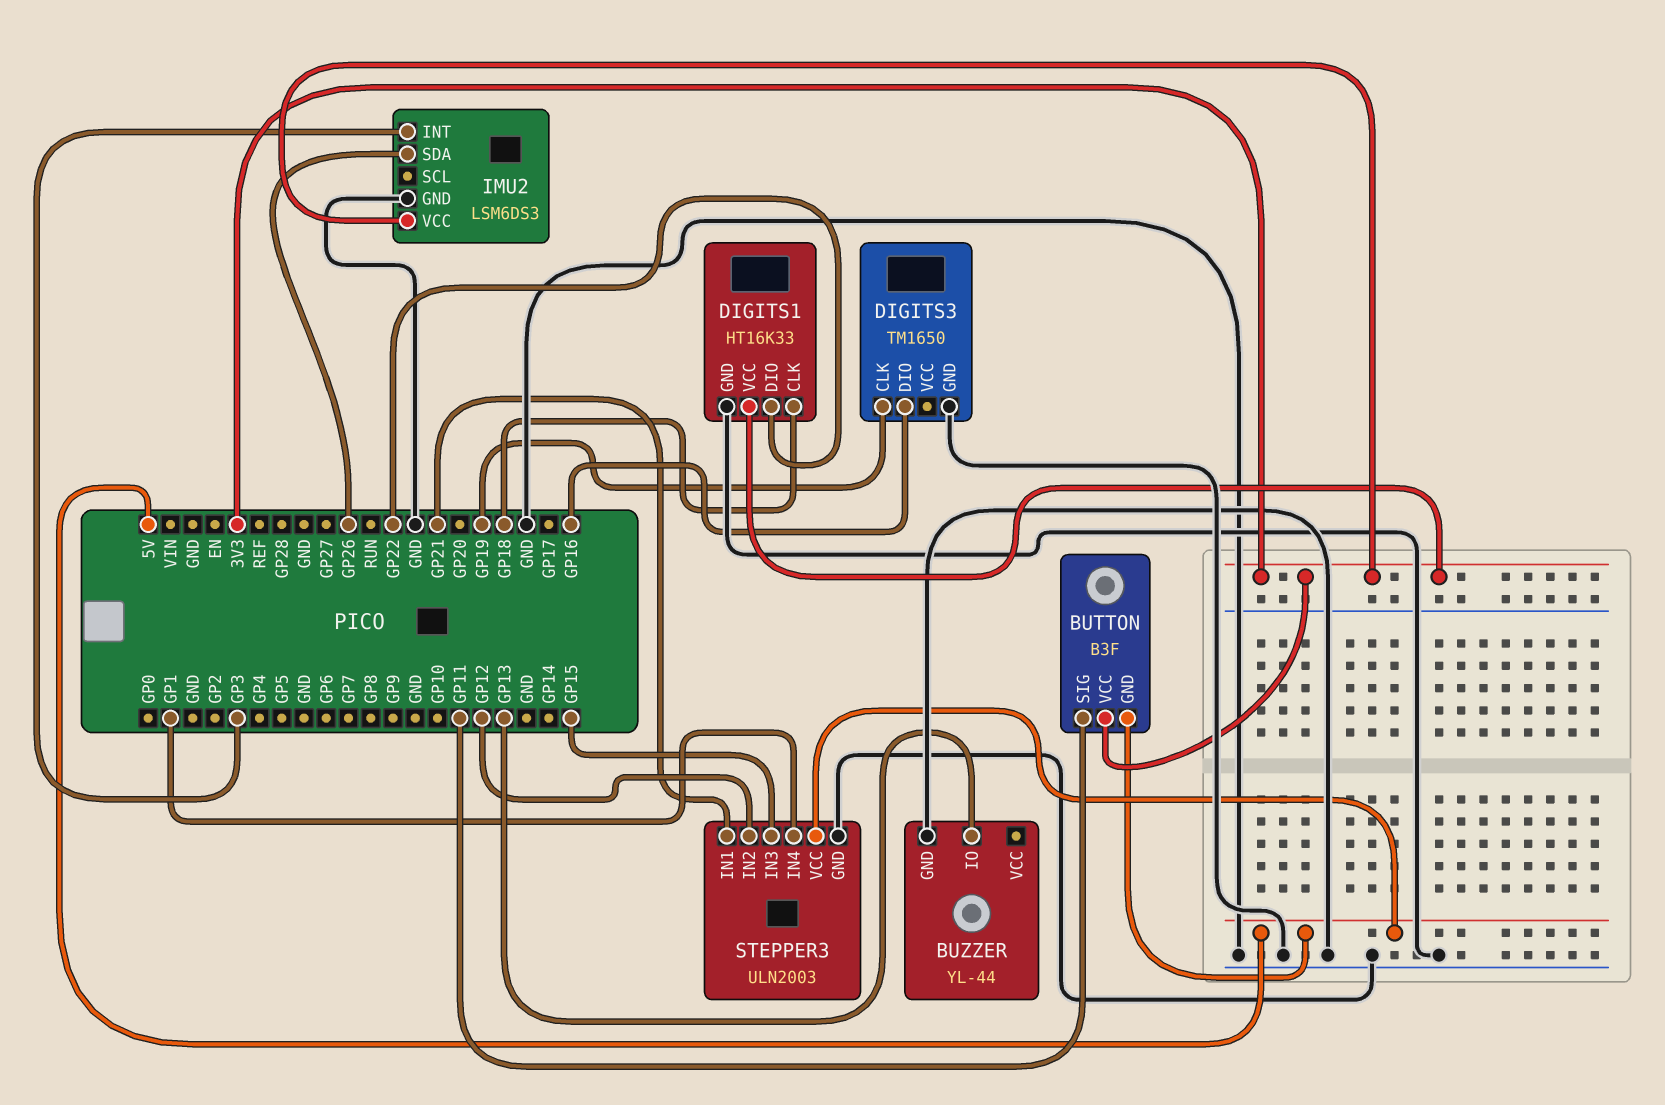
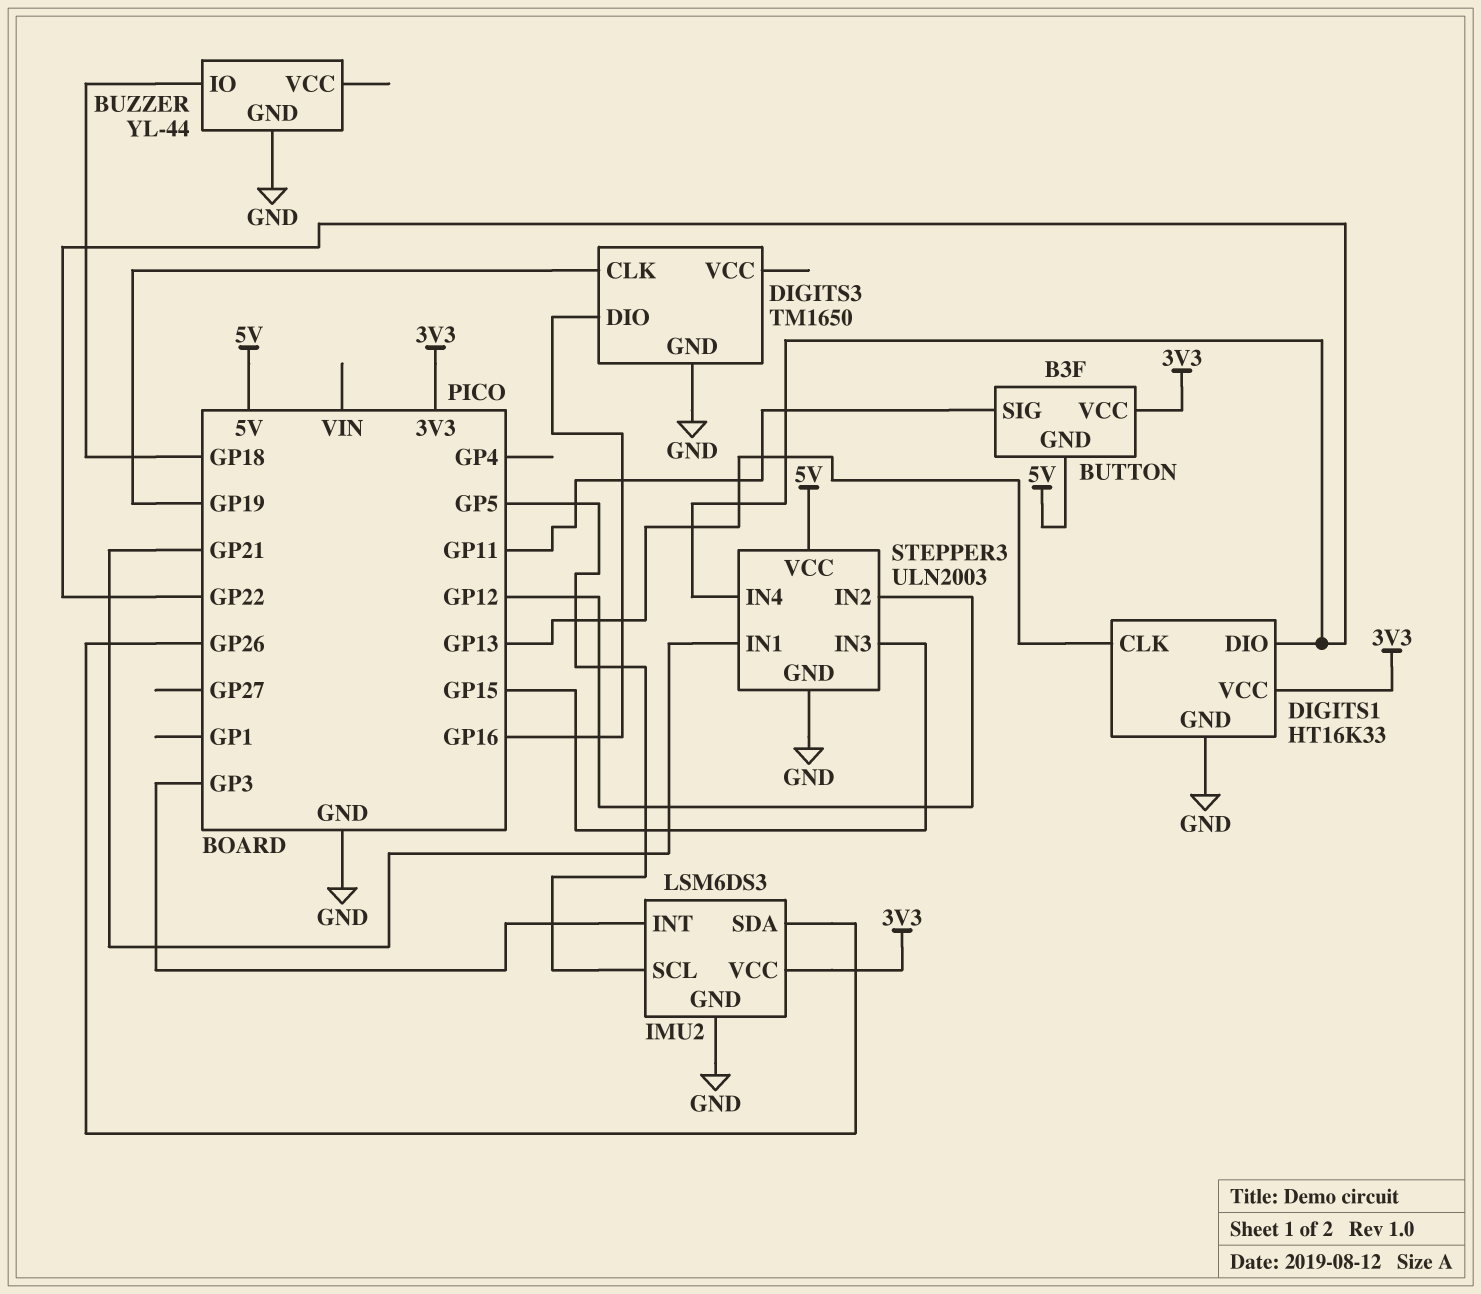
BUZZER pin IO: GP13 -> GP18
DIGITS1 pin CLK: GP18 -> GP13
IMU2 pin SCL: none -> GP5
STEPPER3 pin IN4: GP1 -> GP22

